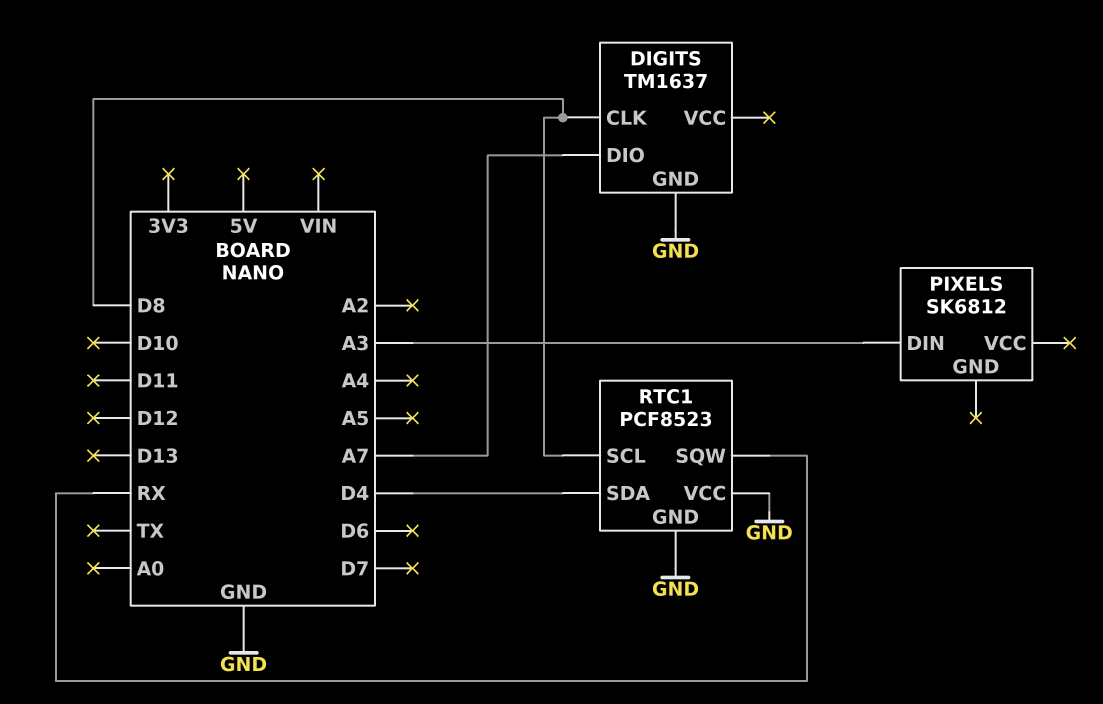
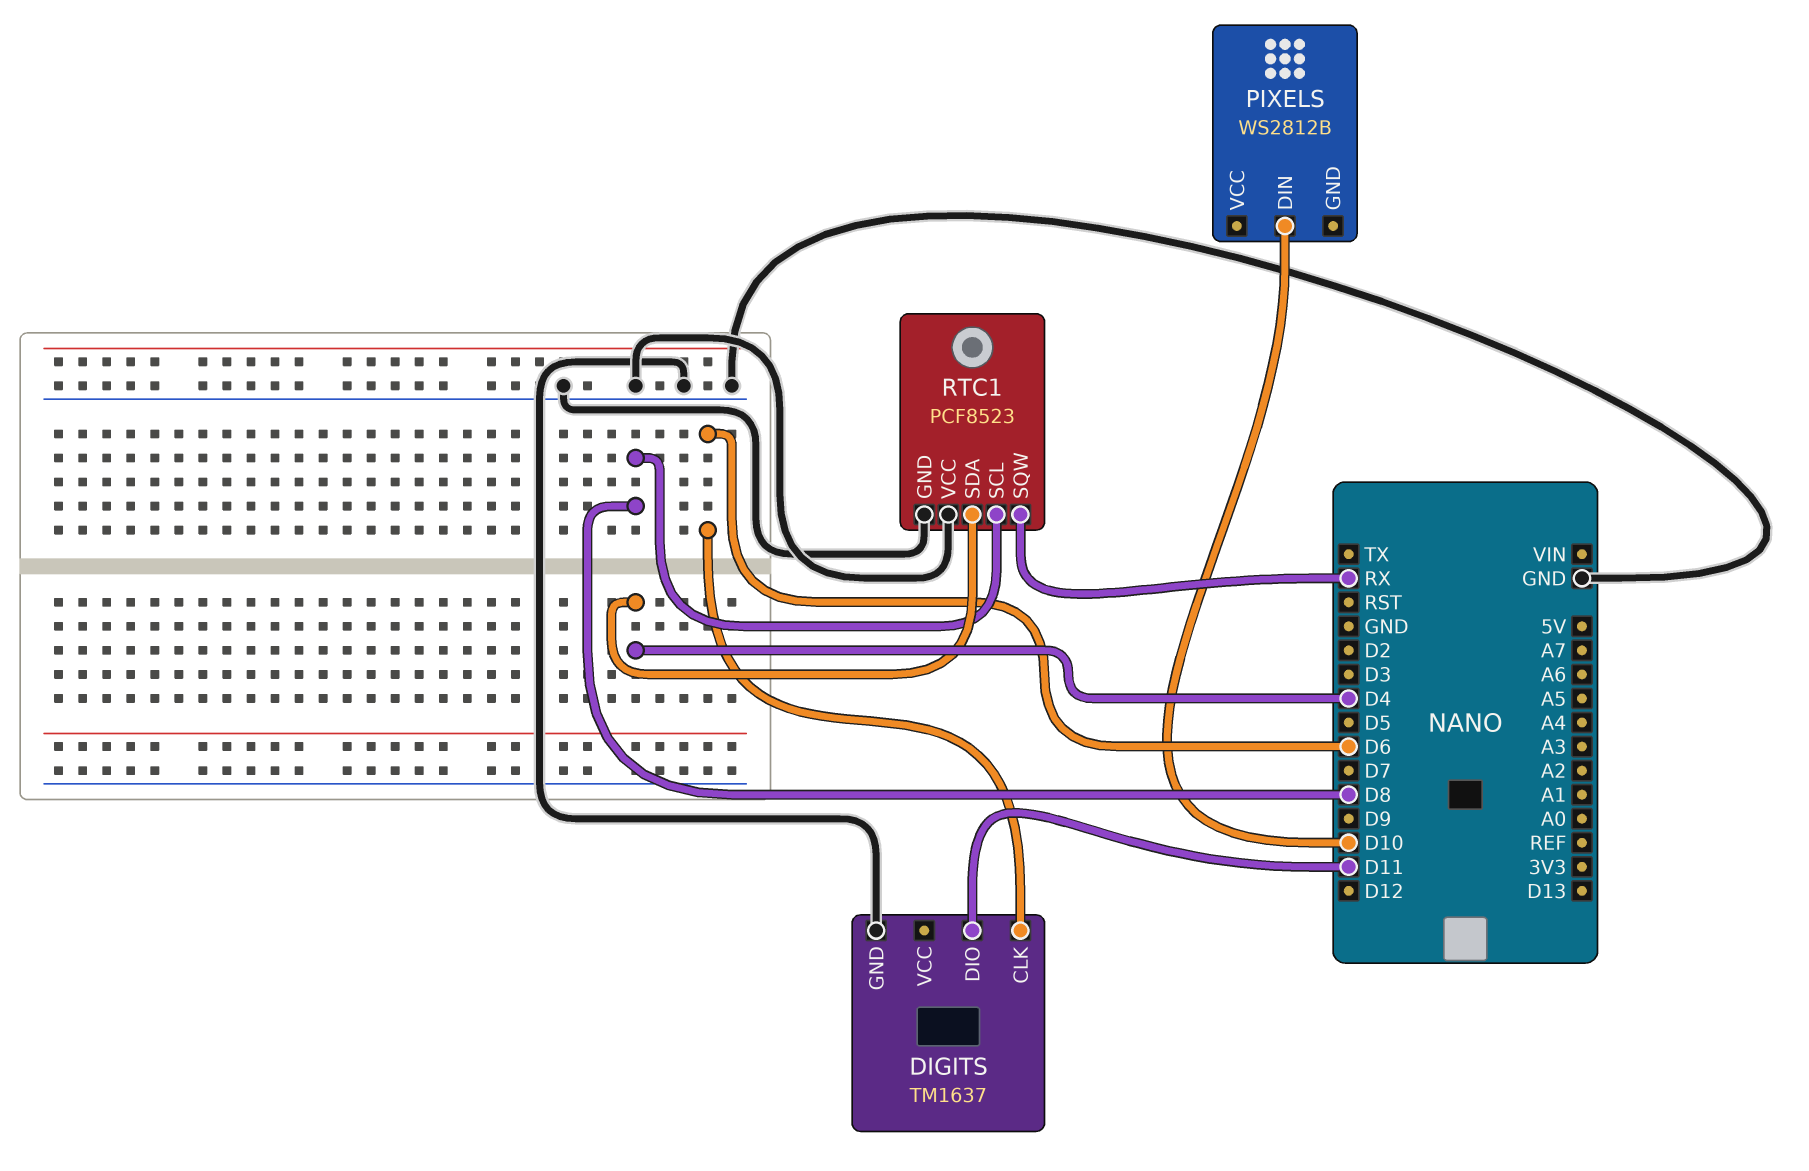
DIGITS pin CLK: D8 -> D6
DIGITS pin DIO: A7 -> D11
PIXELS: SK6812 -> WS2812B
PIXELS pin DIN: A3 -> D10

